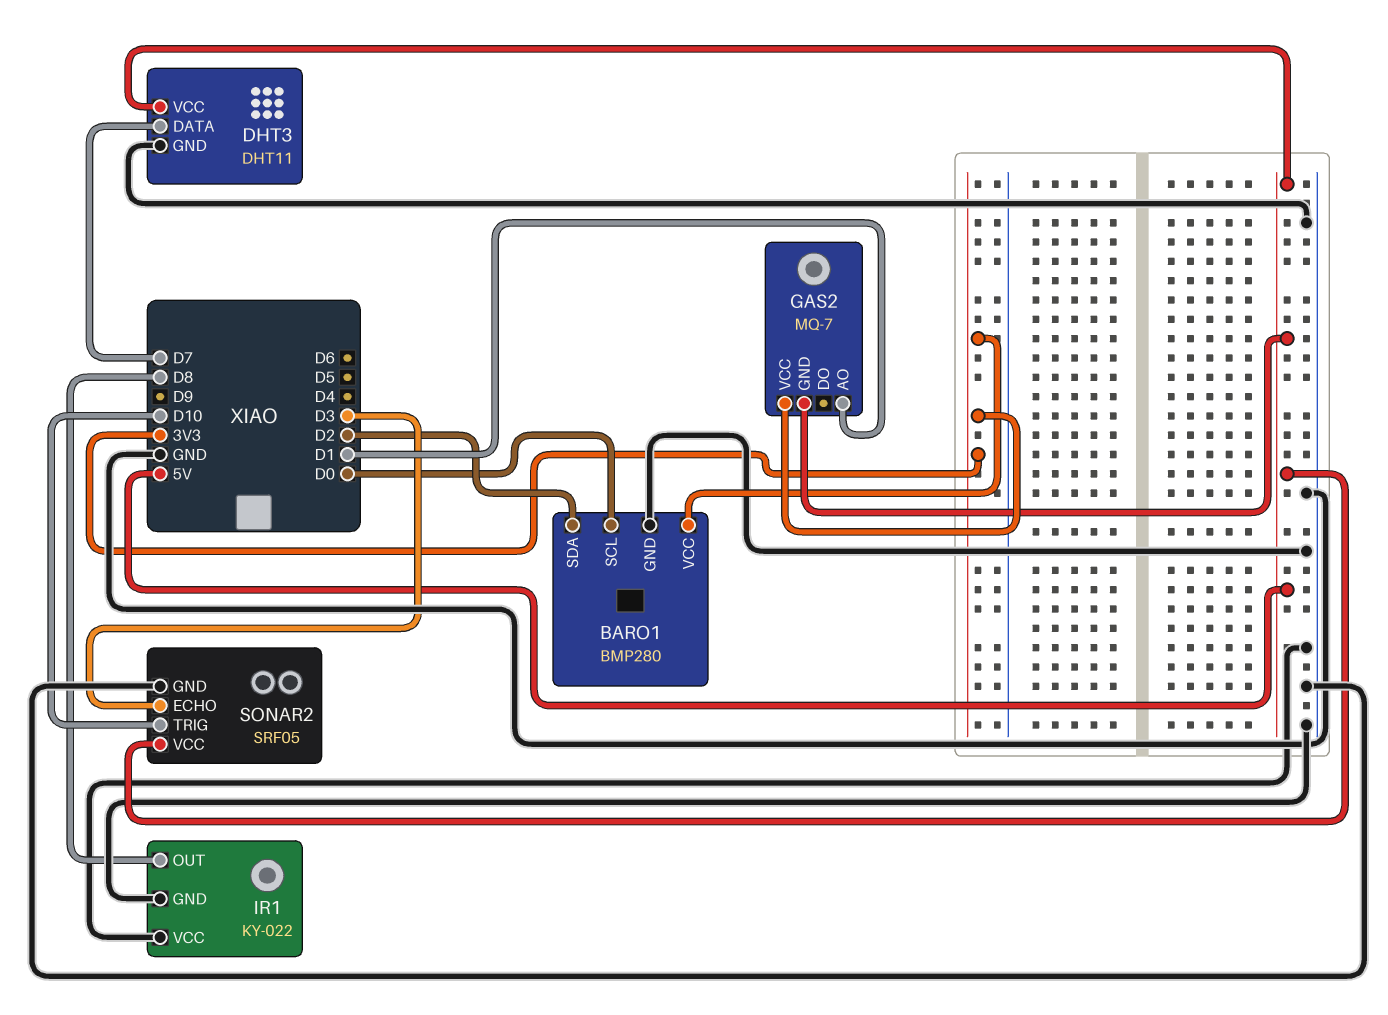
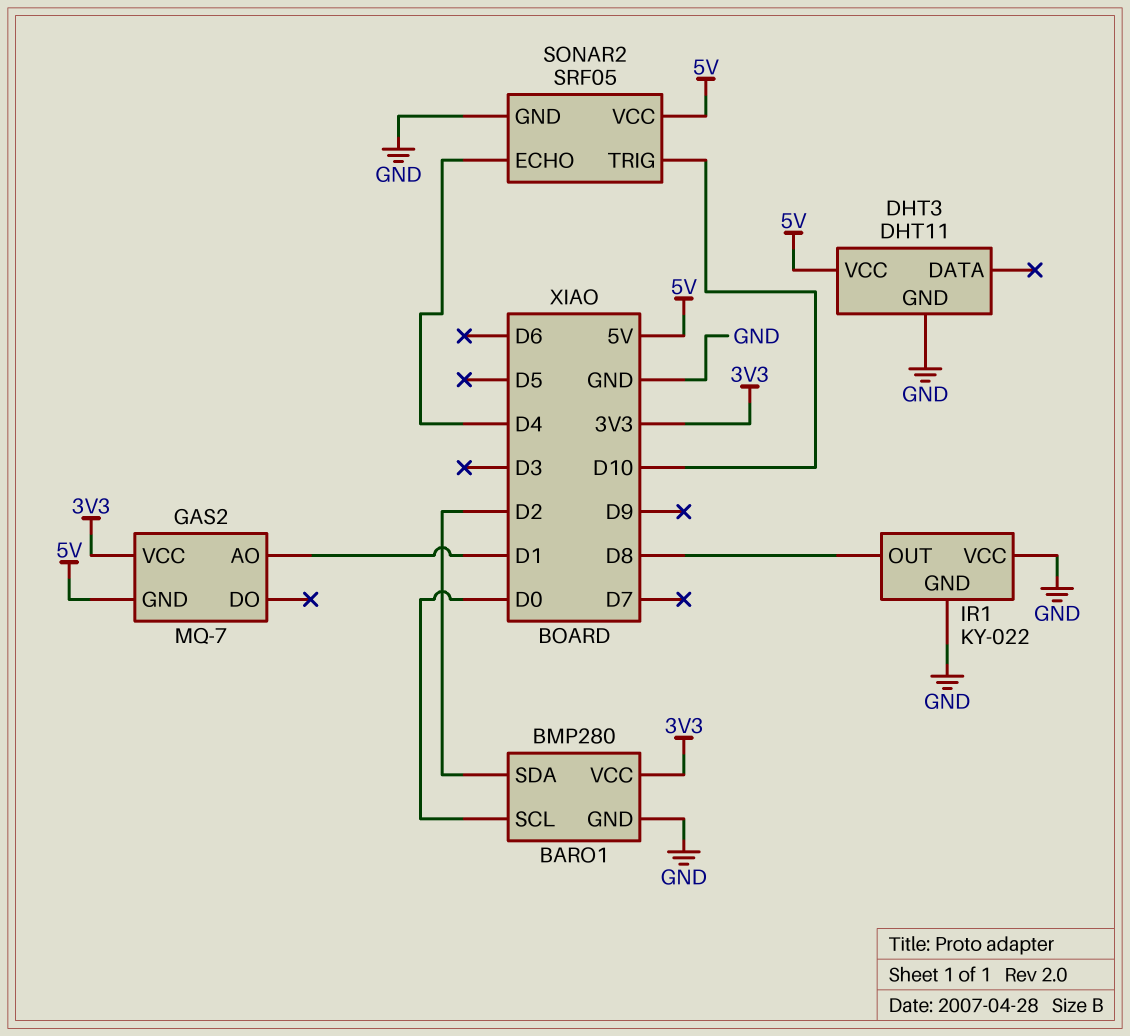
DHT3 pin DATA: D7 -> none
SONAR2 pin ECHO: D3 -> D4

